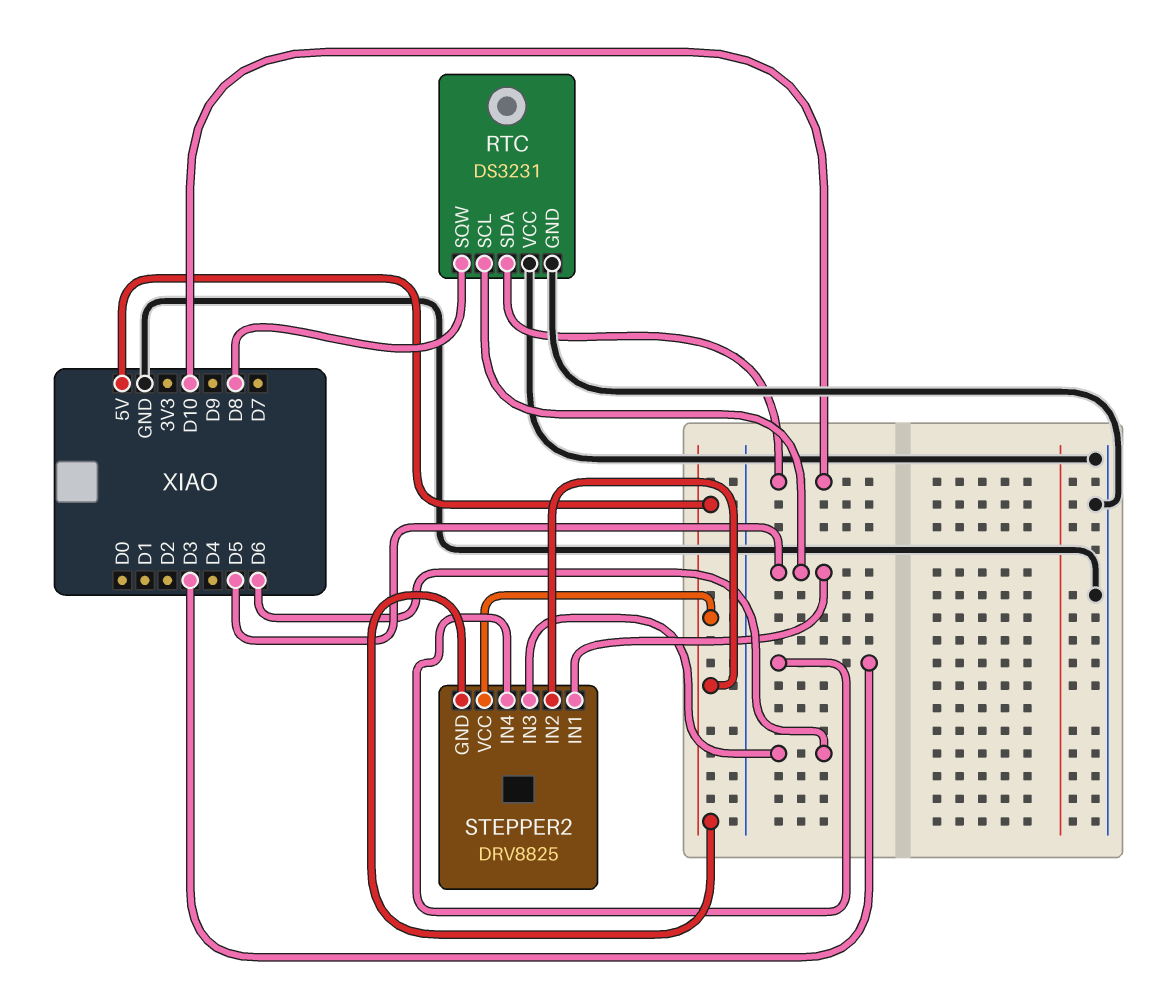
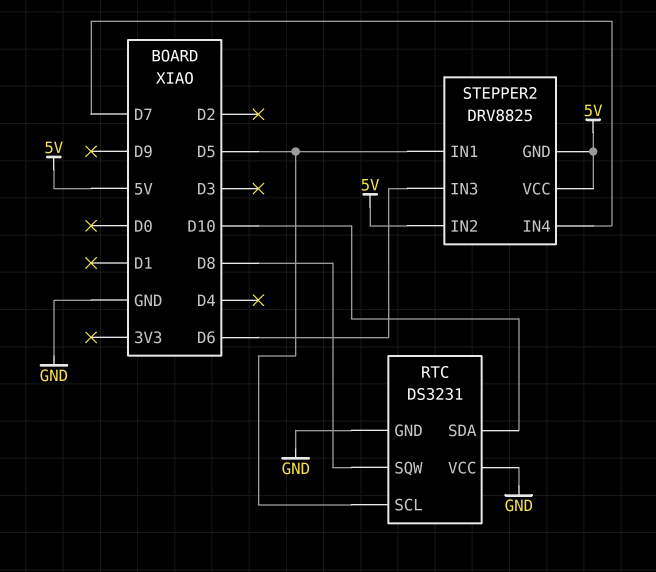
STEPPER2 pin IN4: D3 -> D7

